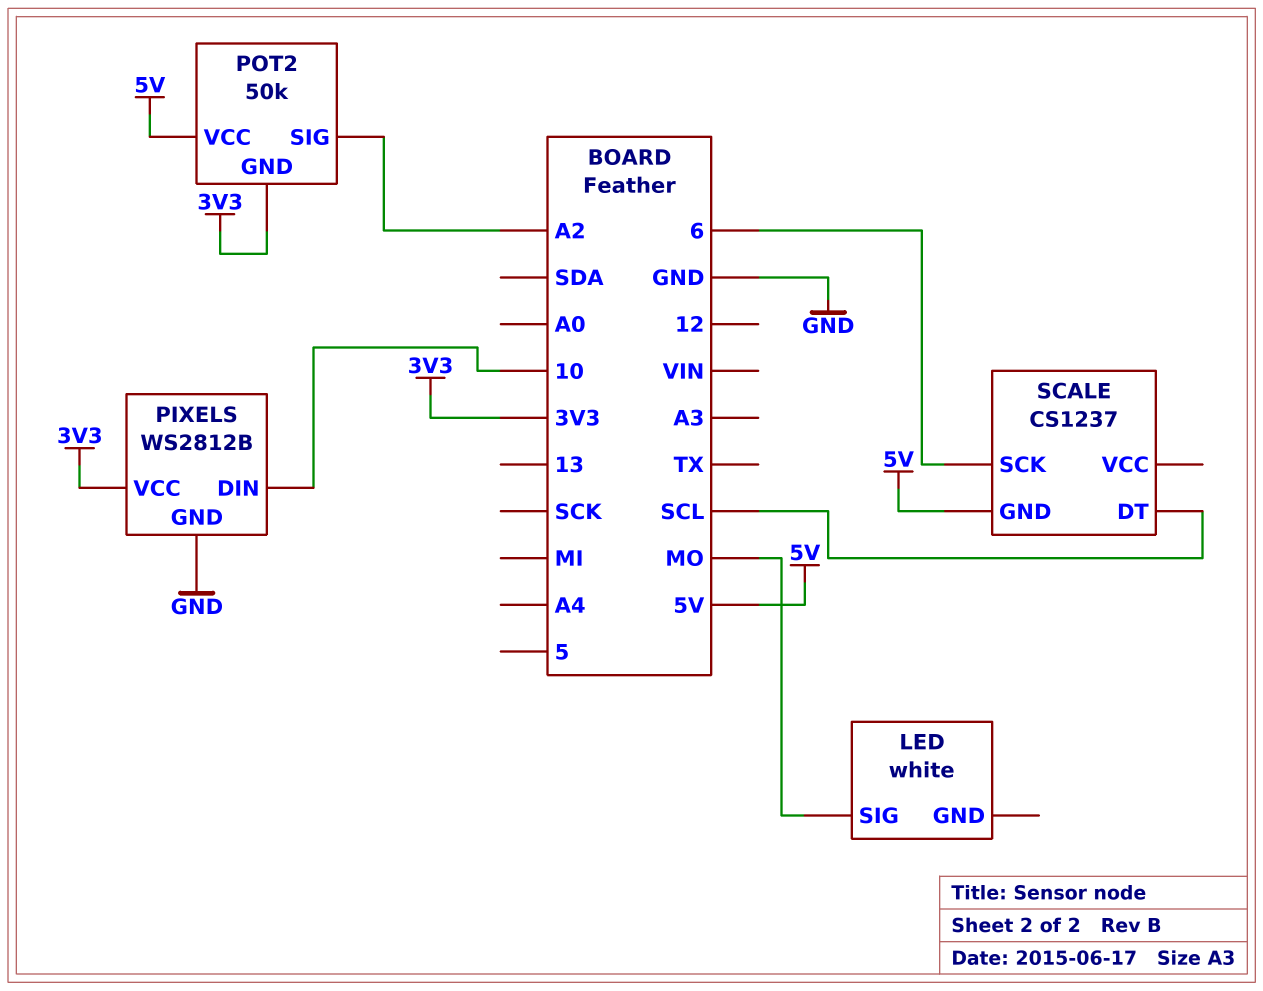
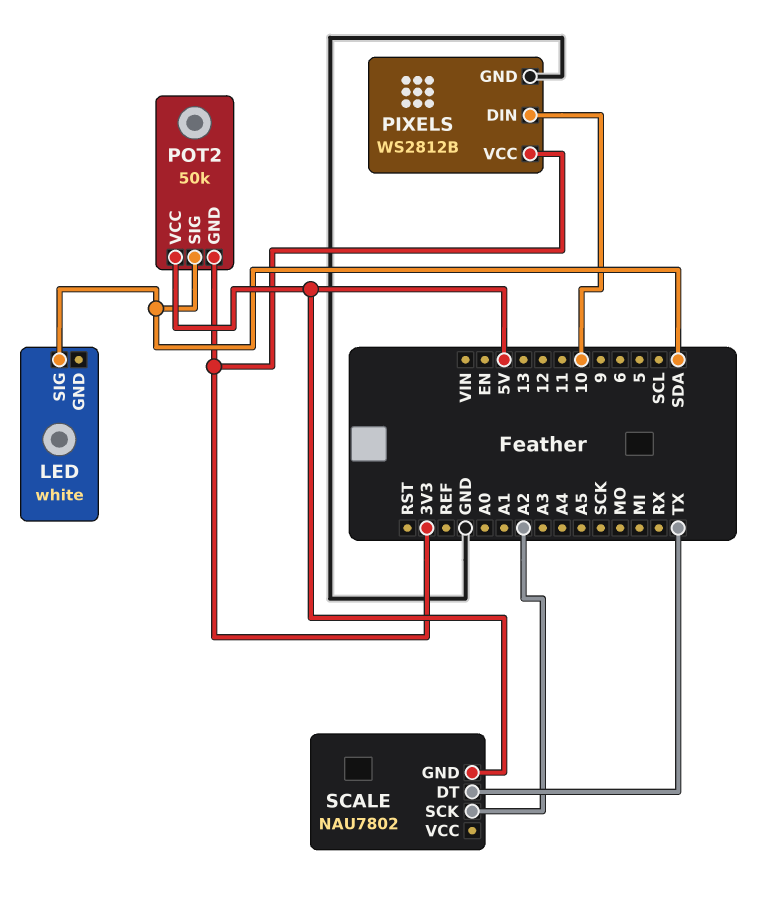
LED pin SIG: MO -> SDA
POT2 pin SIG: A2 -> SDA
SCALE: CS1237 -> NAU7802
SCALE pin DT: SCL -> TX
SCALE pin SCK: 6 -> A2

